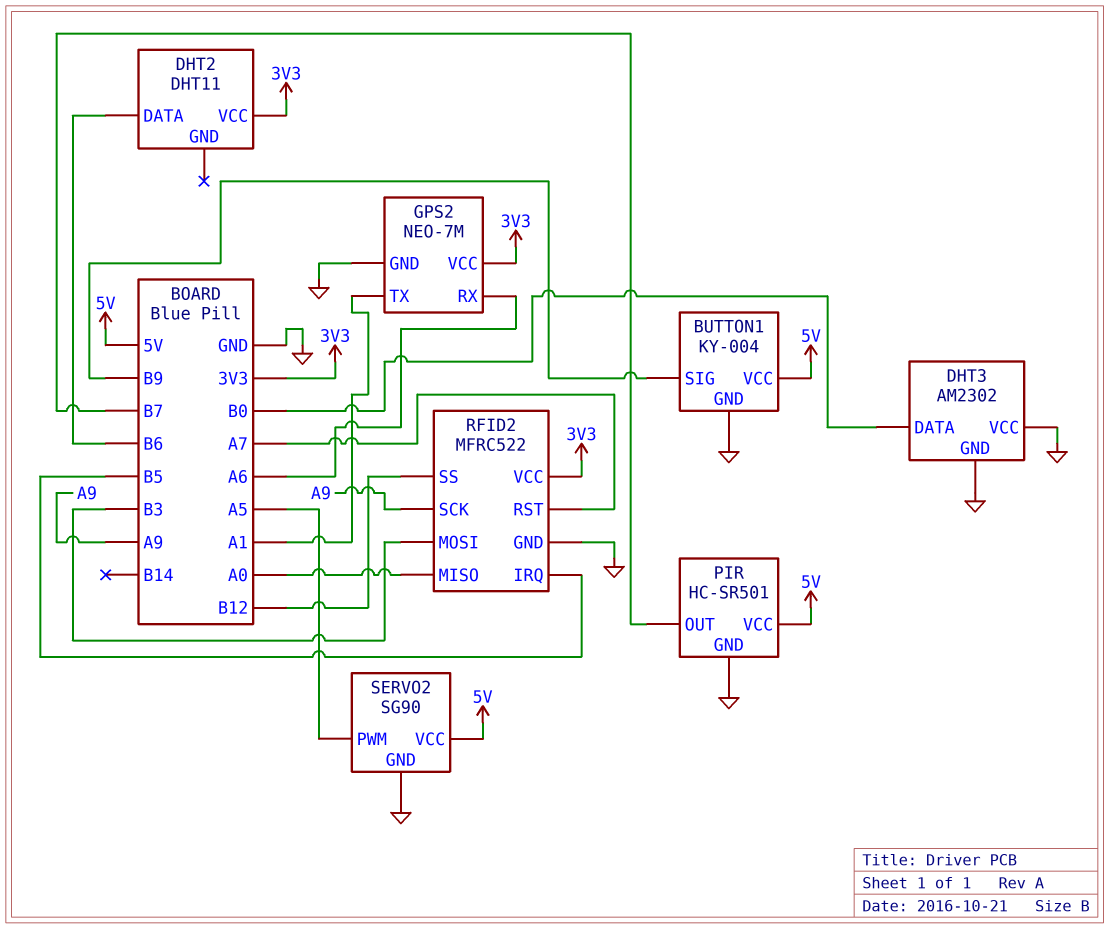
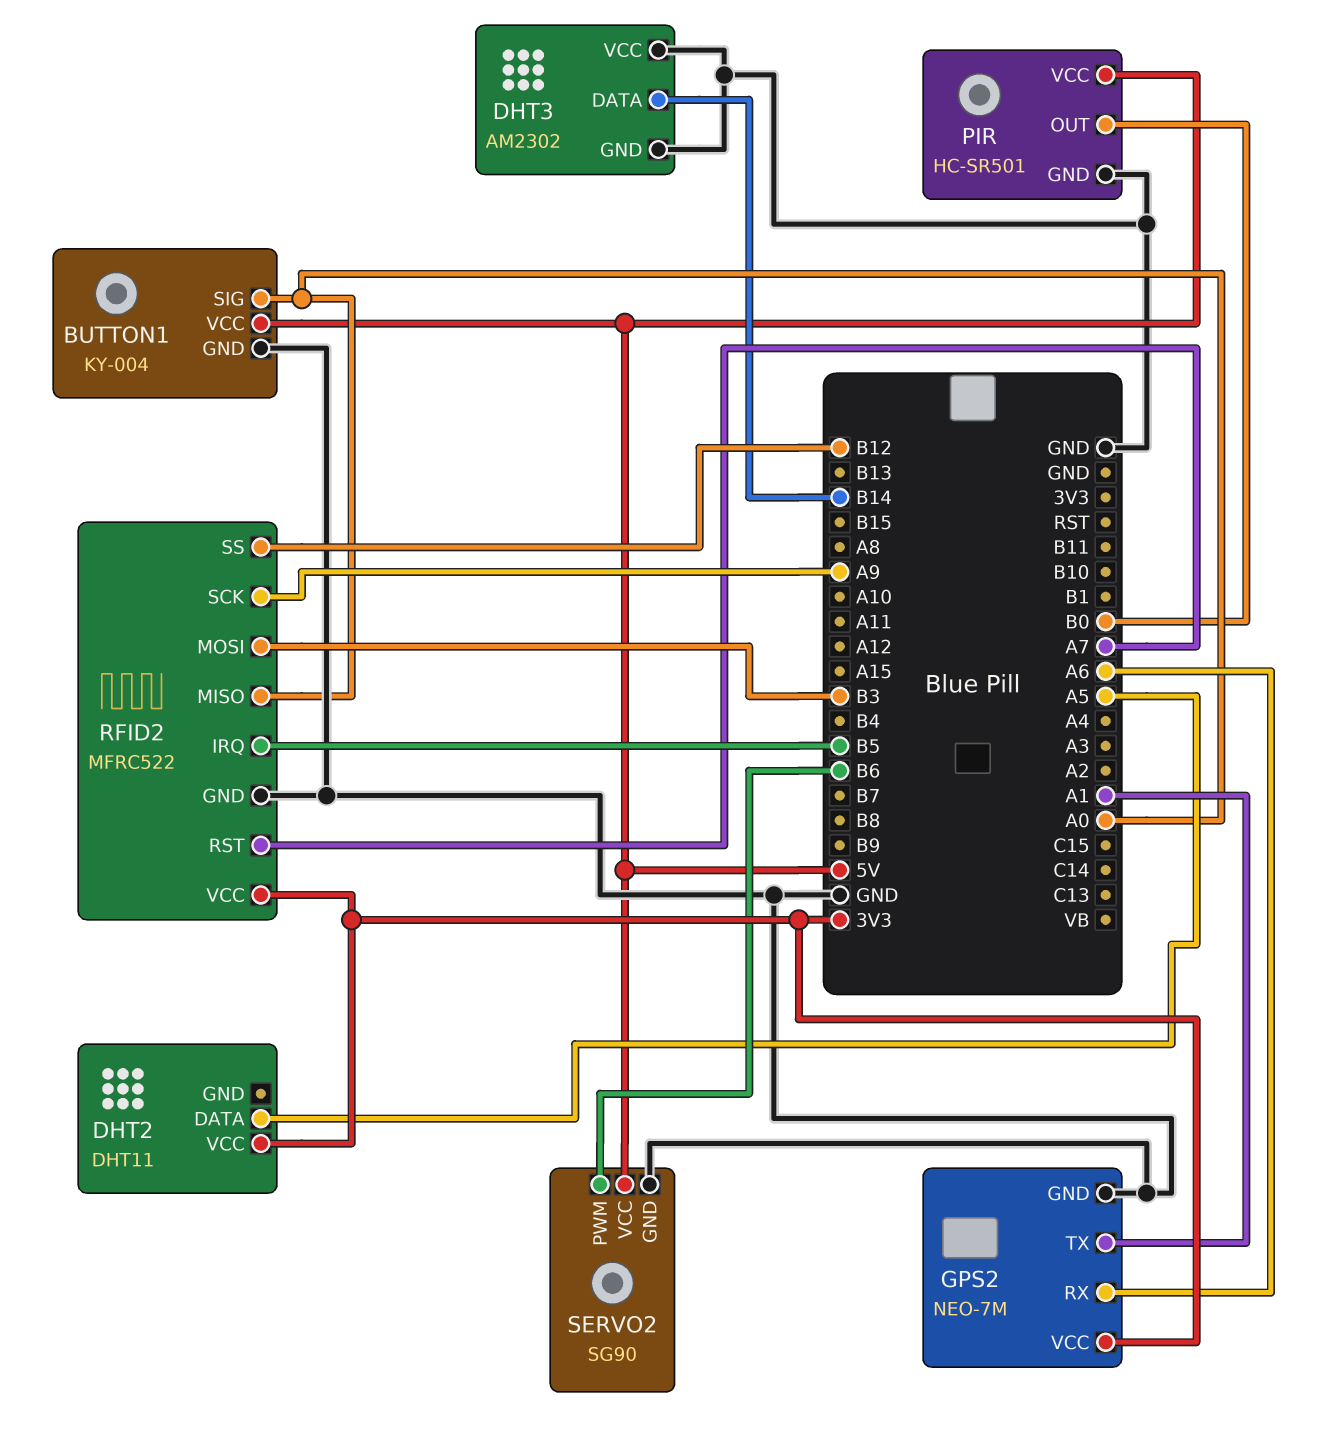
BUTTON1 pin SIG: B9 -> A0
DHT2 pin DATA: B6 -> A5
DHT3 pin DATA: B0 -> B14
PIR pin OUT: B7 -> B0
SERVO2 pin PWM: A5 -> B6

